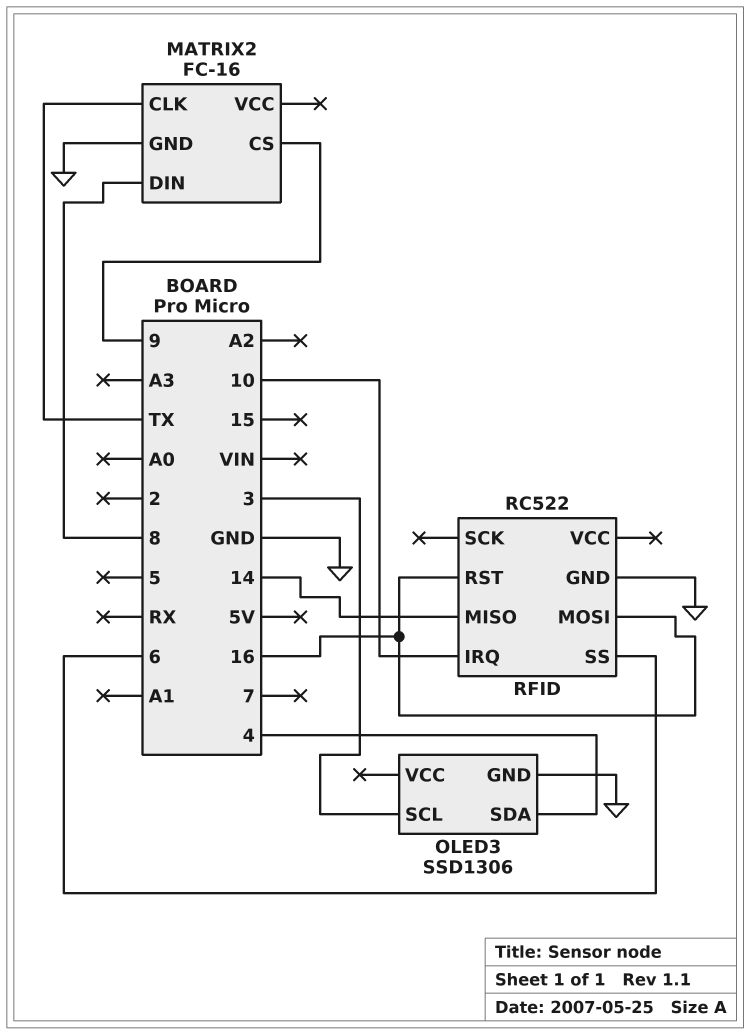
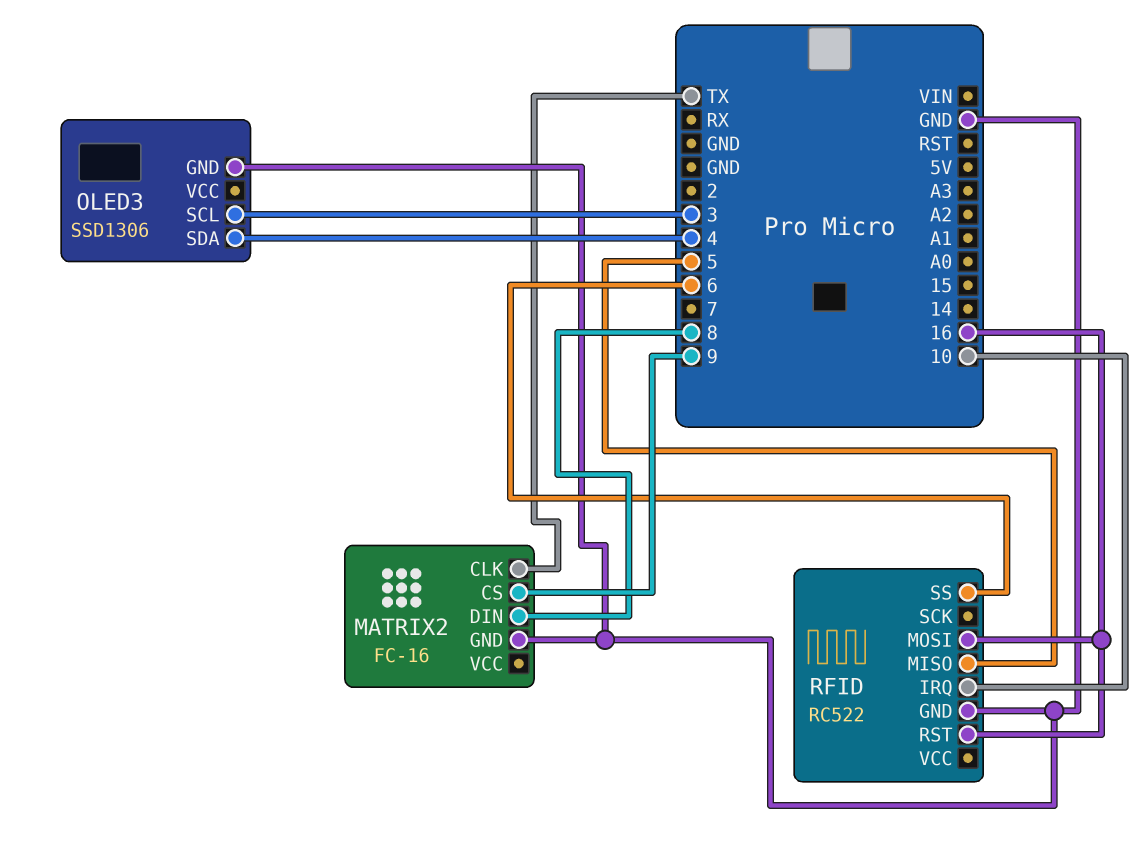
RFID pin MISO: 14 -> 5

